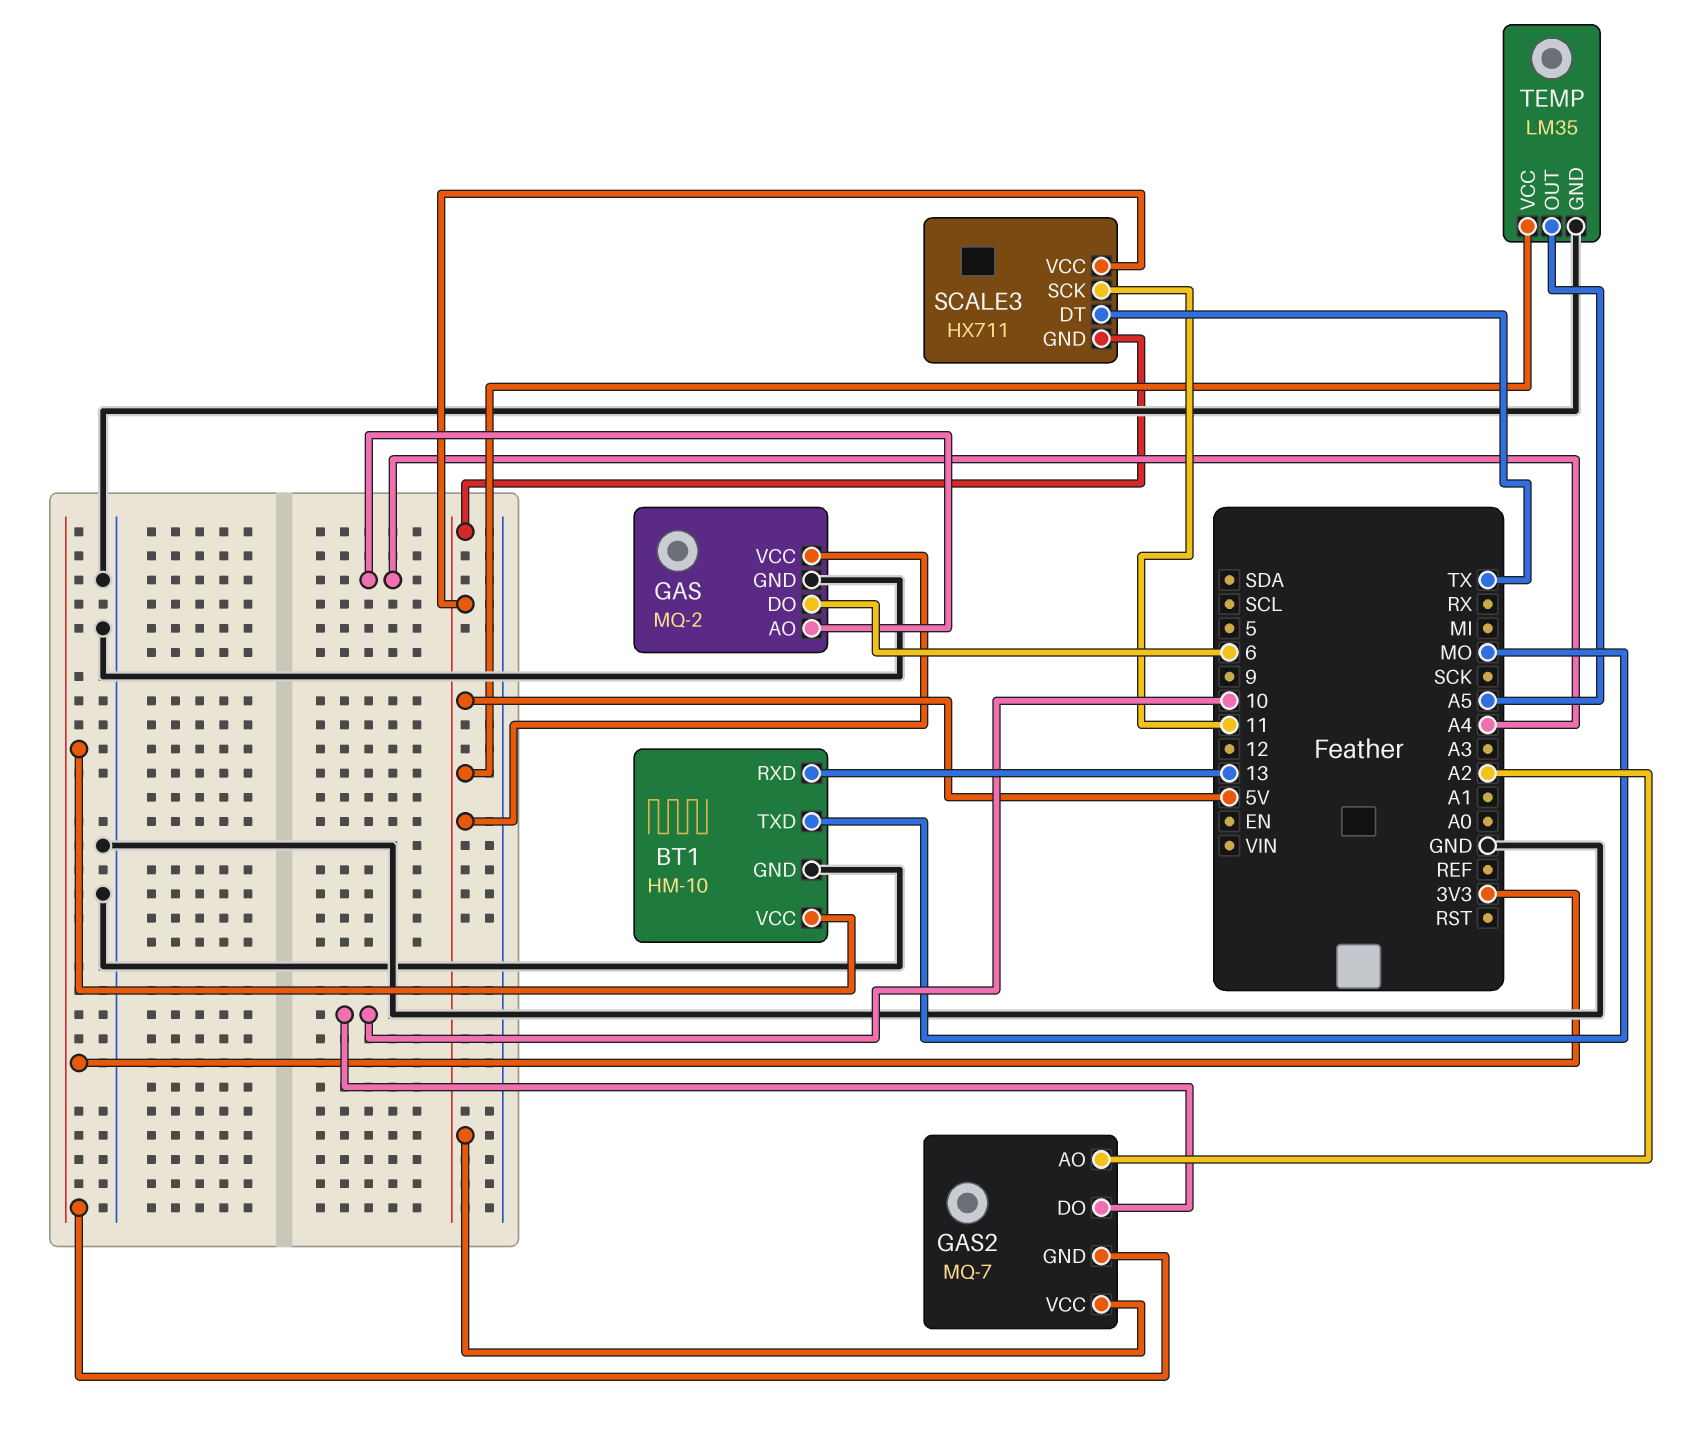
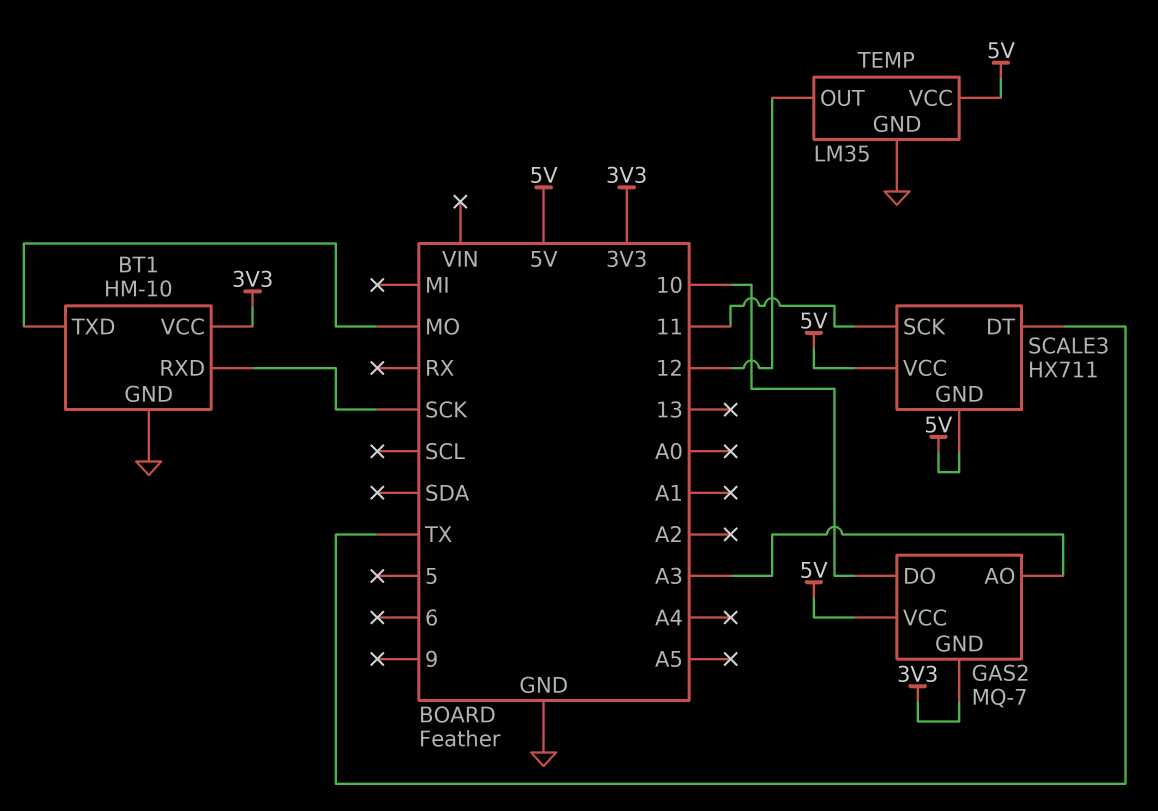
BT1 pin RXD: 13 -> SCK
GAS: MQ-2 -> none
GAS pin AO: A4 -> none
GAS pin DO: 6 -> none
GAS pin GND: GND -> none
GAS pin VCC: 5V -> none
GAS2 pin AO: A2 -> A3
TEMP pin OUT: A5 -> 12

